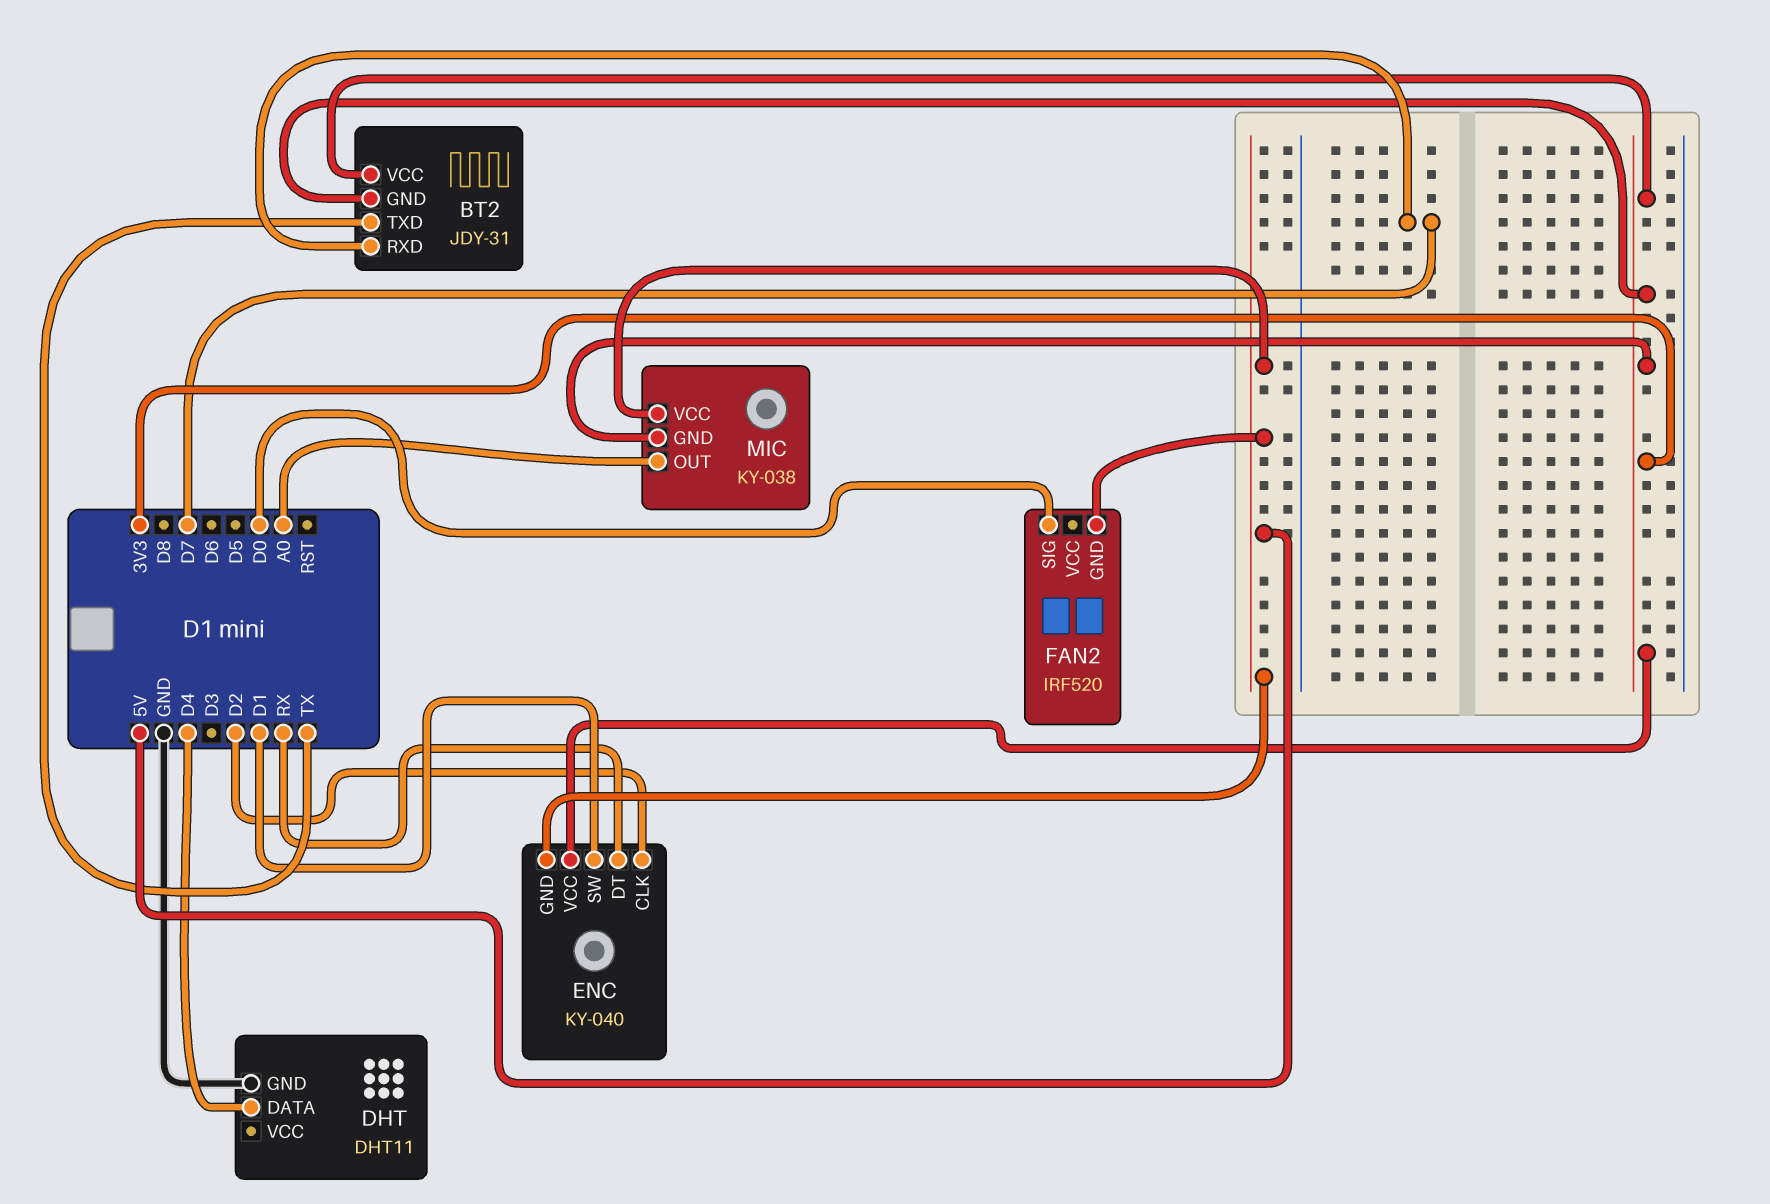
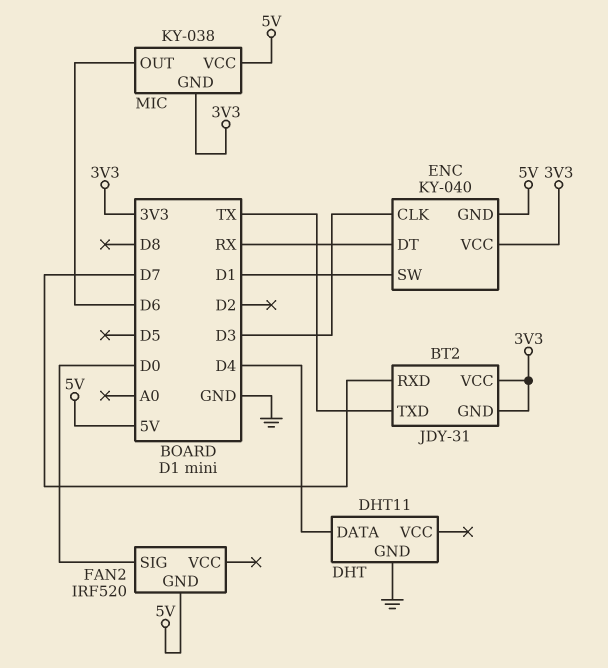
ENC pin CLK: D2 -> D3
MIC pin OUT: A0 -> D6

